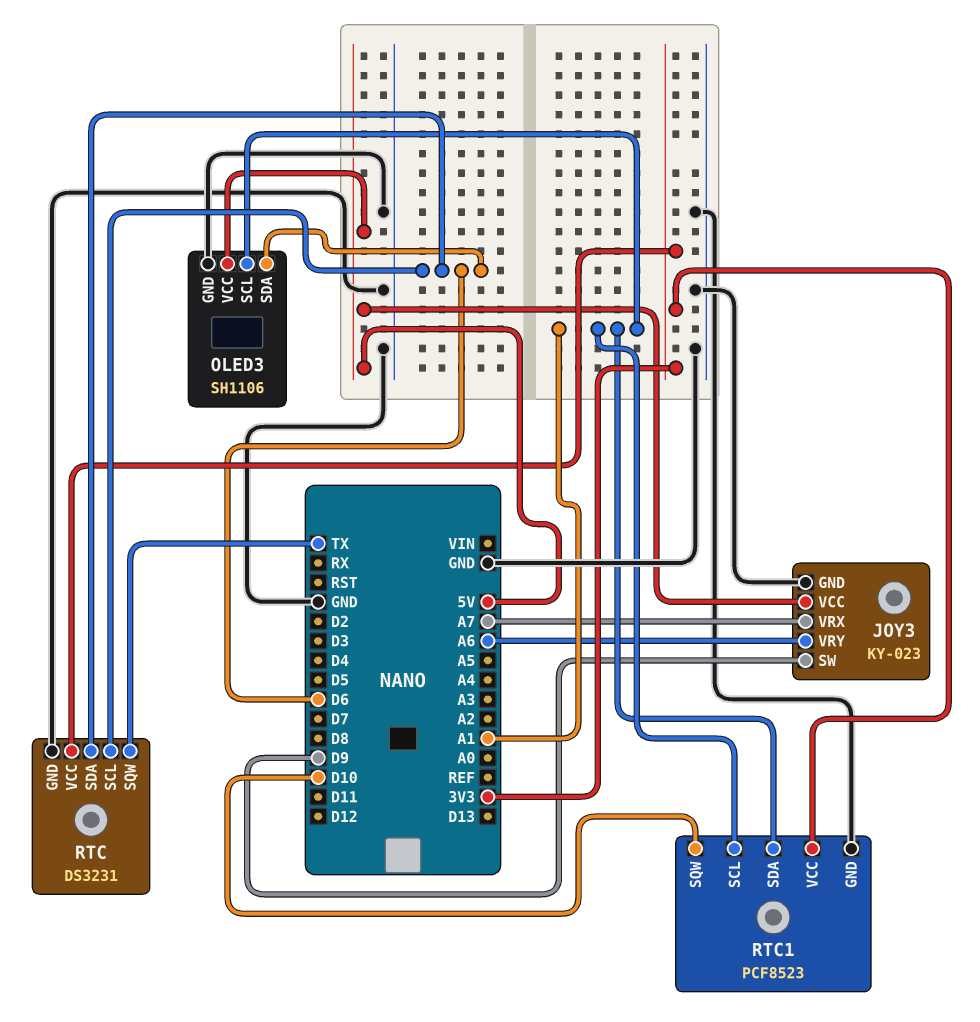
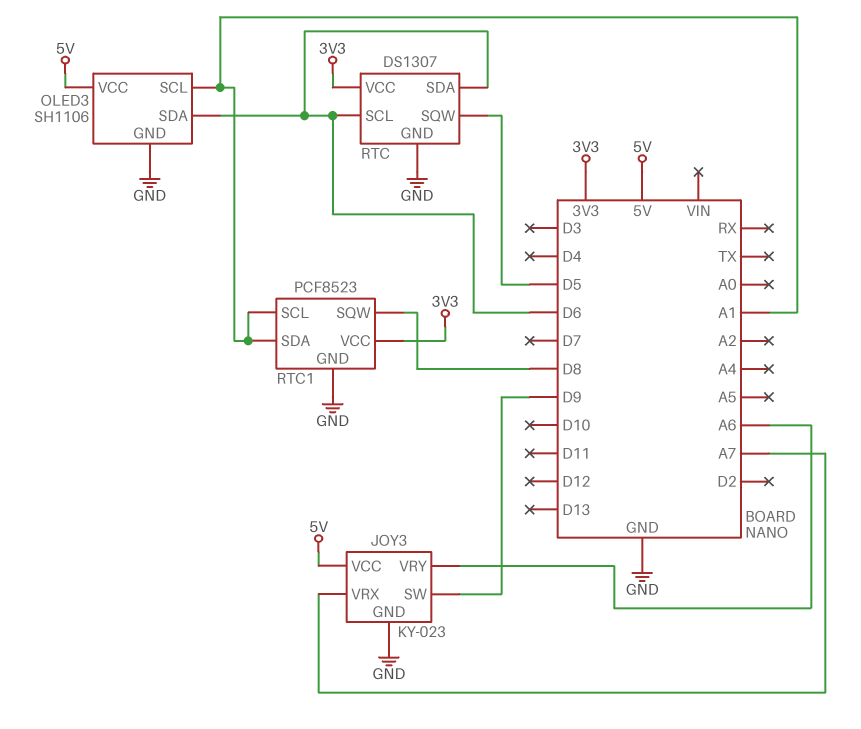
RTC: DS3231 -> DS1307
RTC pin SQW: TX -> D5
RTC1 pin SQW: D10 -> D8

